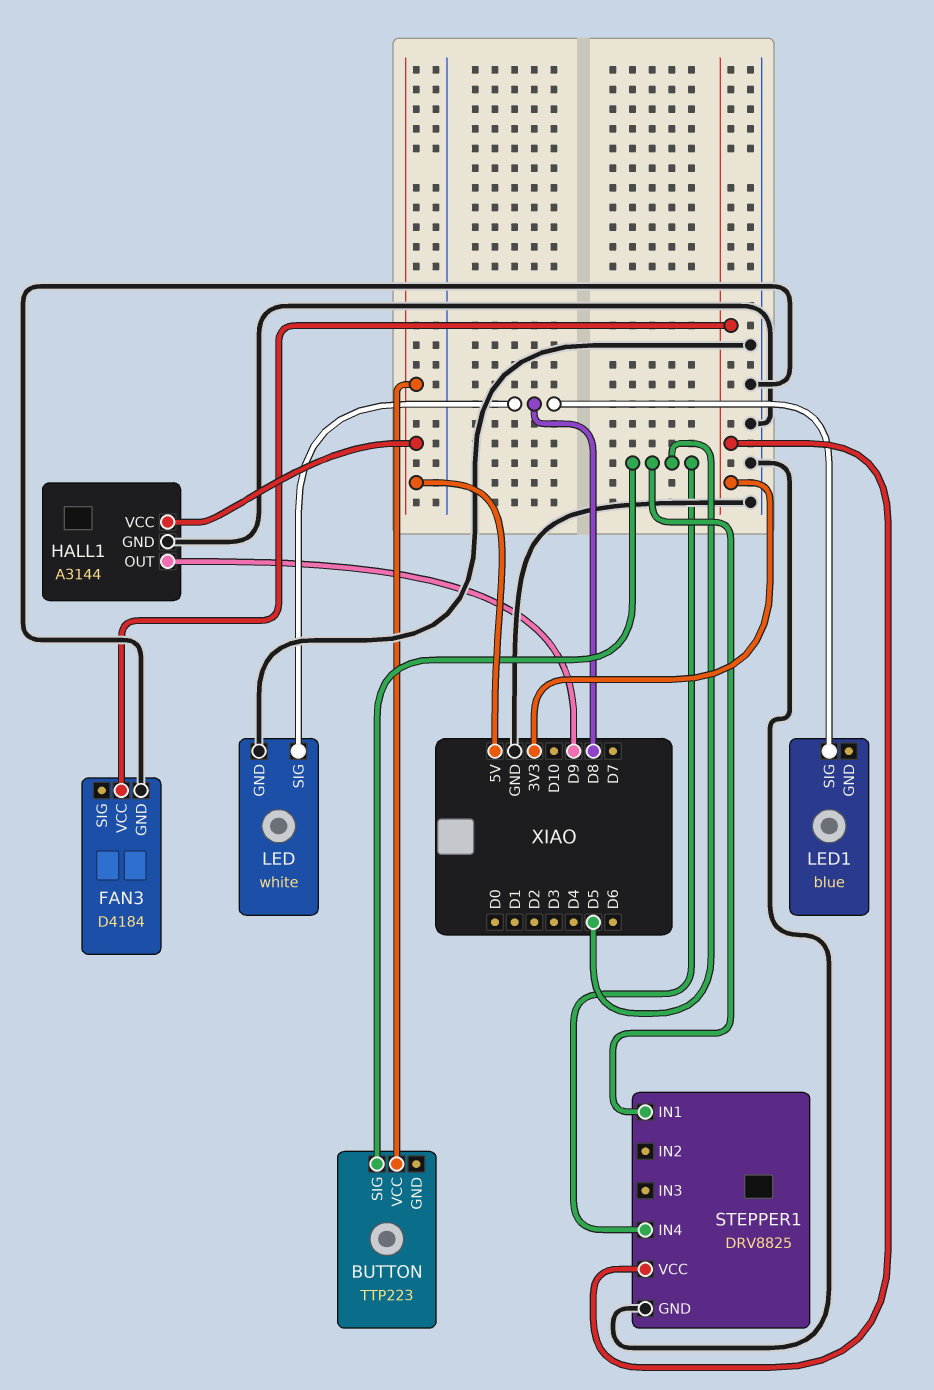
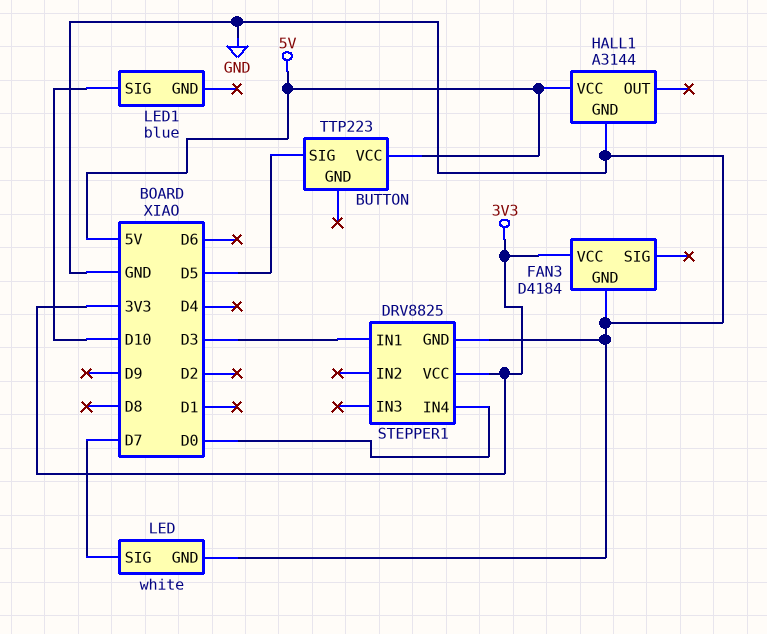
HALL1 pin OUT: D9 -> none
LED pin SIG: D8 -> D7
LED1 pin SIG: D8 -> D10
STEPPER1 pin IN1: D5 -> D3
STEPPER1 pin IN4: D5 -> D0

